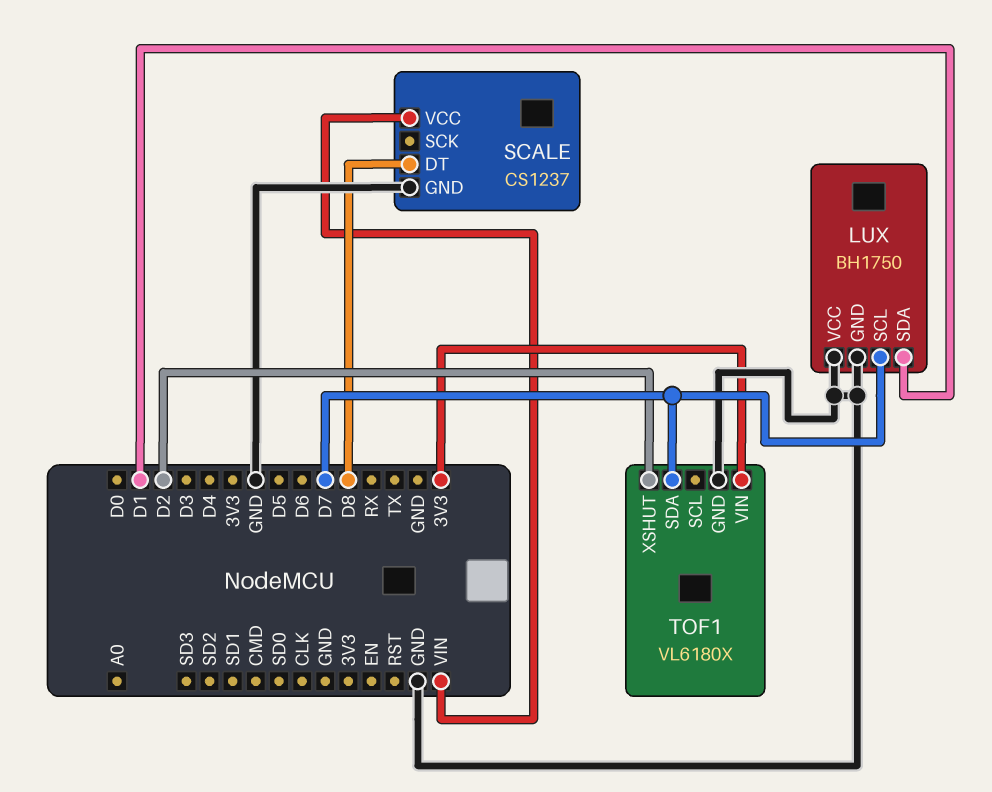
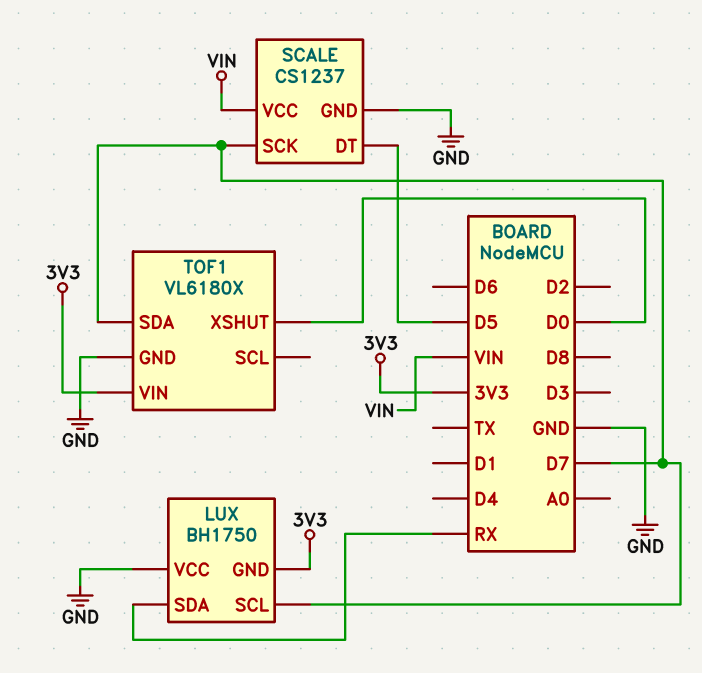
LUX pin GND: GND -> 3V3
LUX pin SDA: D1 -> RX
SCALE pin DT: D8 -> D5
SCALE pin SCK: none -> D7
TOF1 pin XSHUT: D2 -> D0

